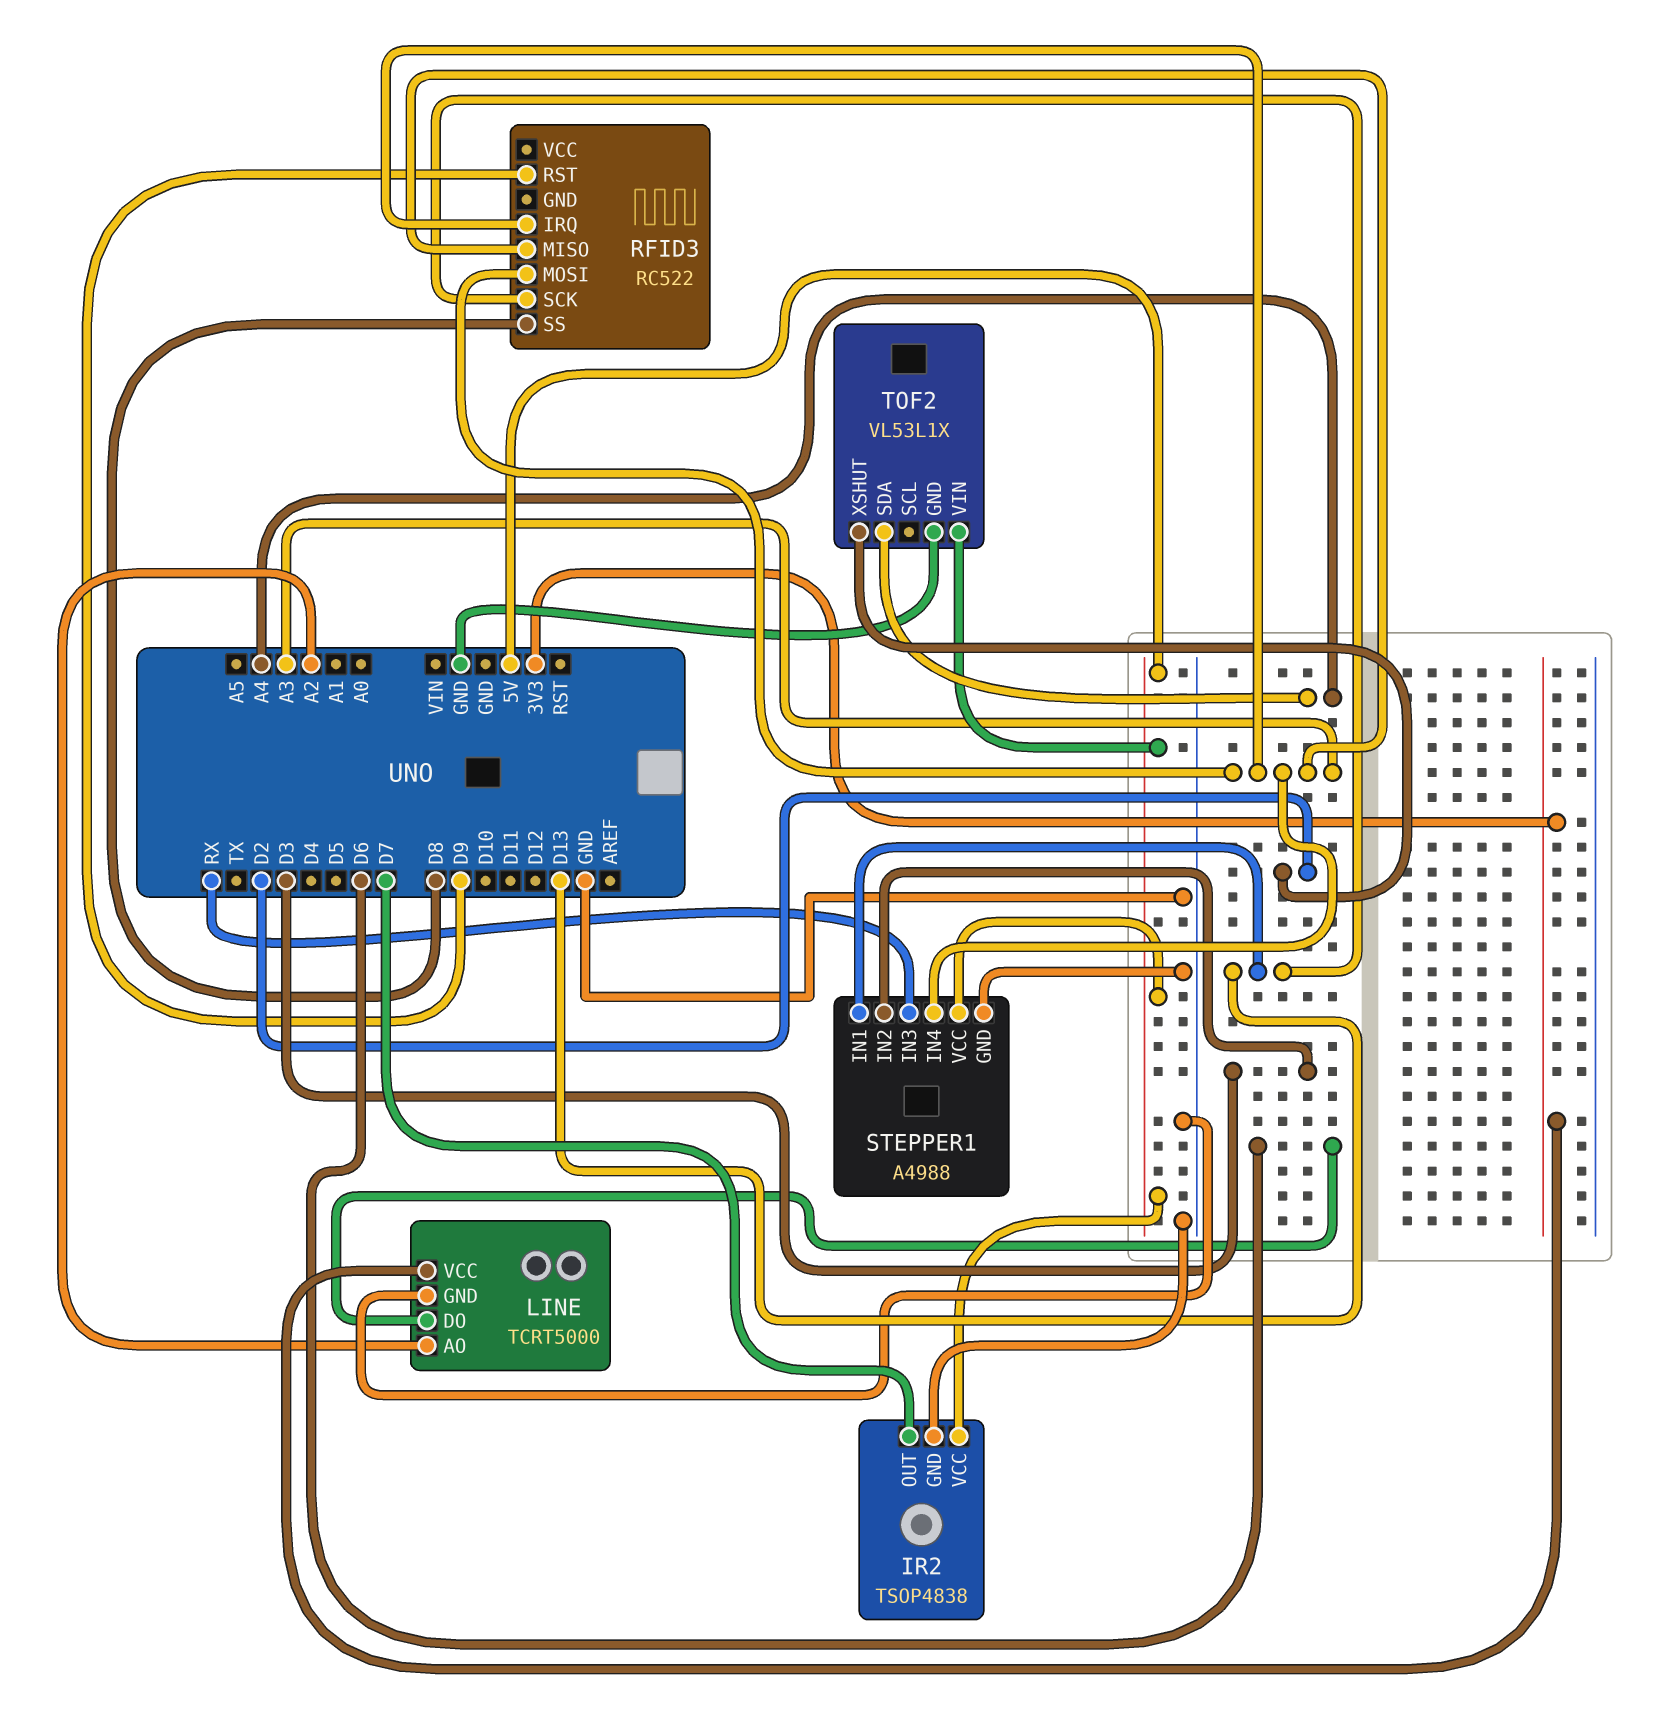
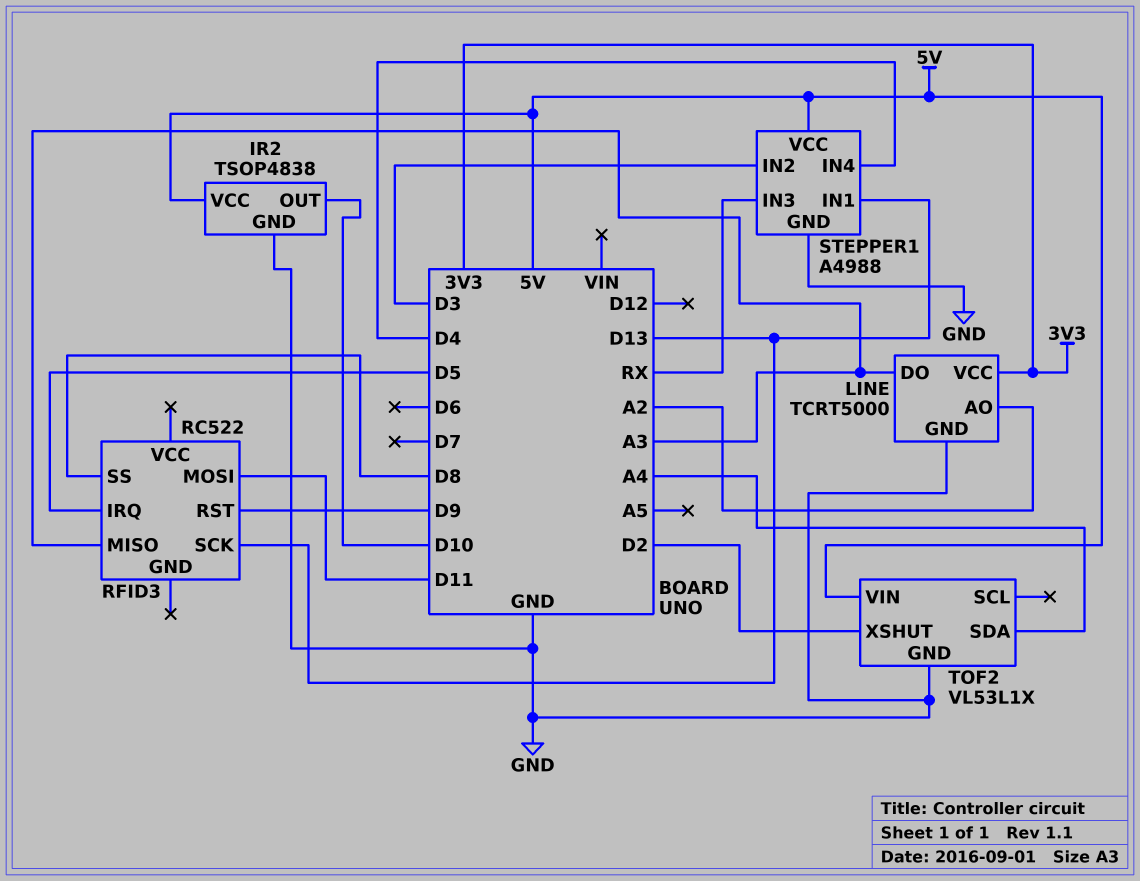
IR2 pin OUT: D7 -> D10
LINE pin DO: D6 -> A3
RFID3 pin IRQ: A3 -> D5
RFID3 pin MOSI: A3 -> D11
STEPPER1 pin IN4: A3 -> D4

